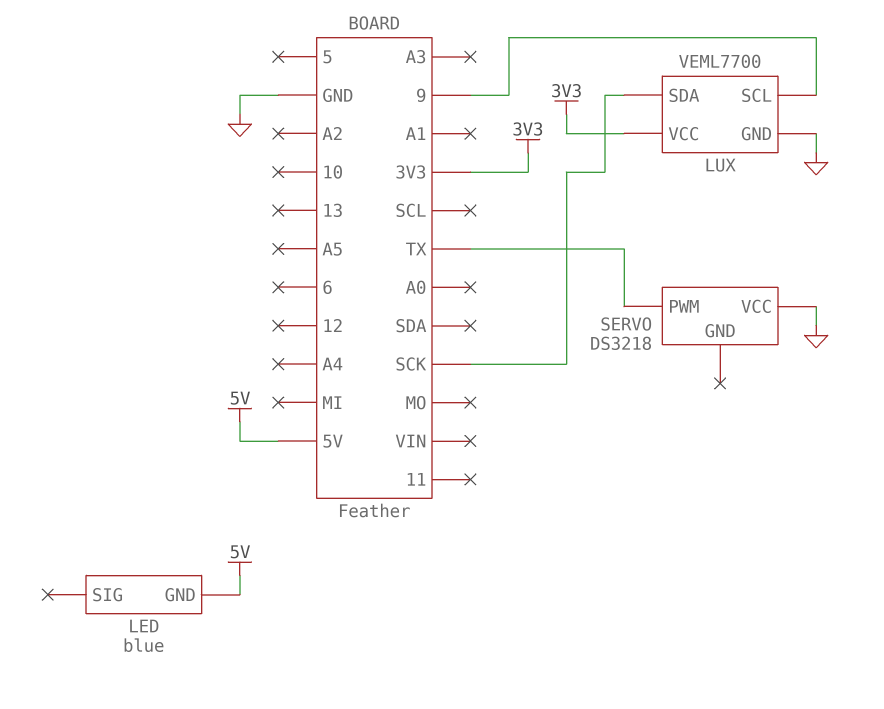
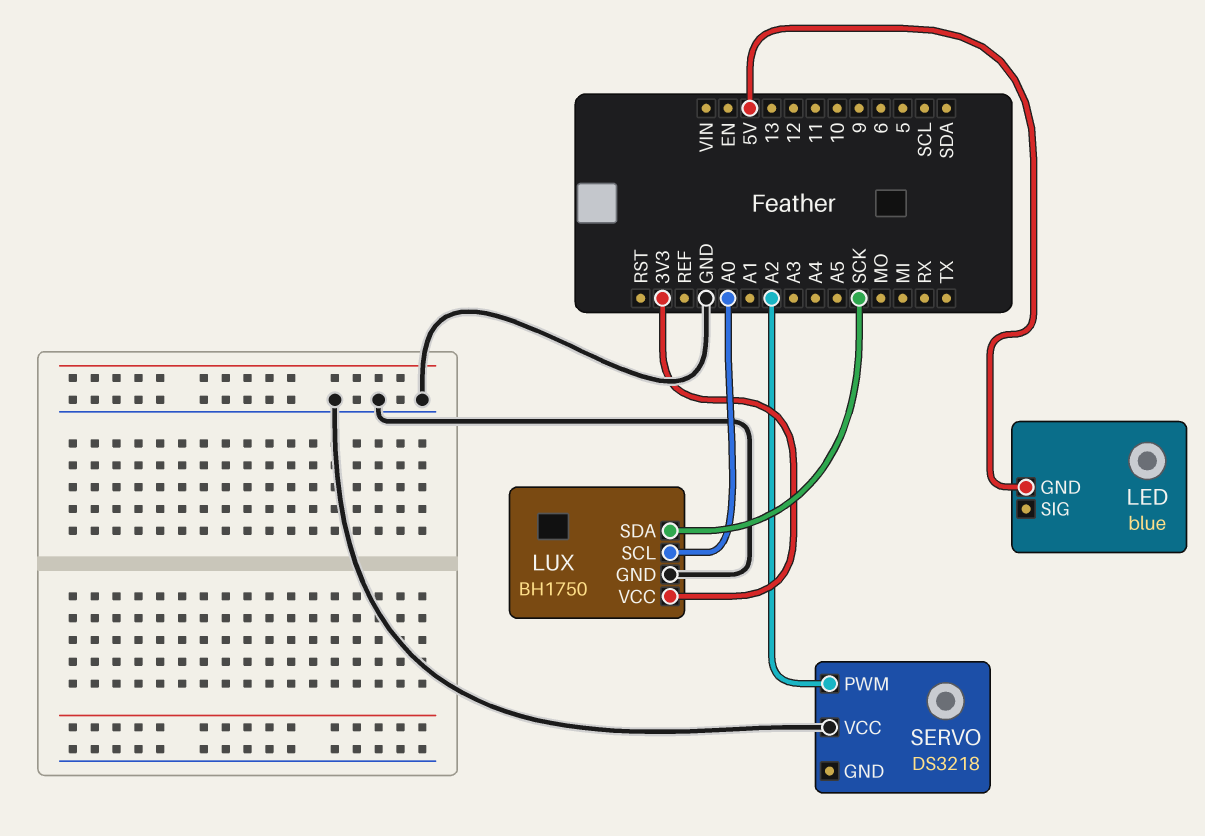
LUX: VEML7700 -> BH1750
LUX pin SCL: 9 -> A0
SERVO pin PWM: TX -> A2

